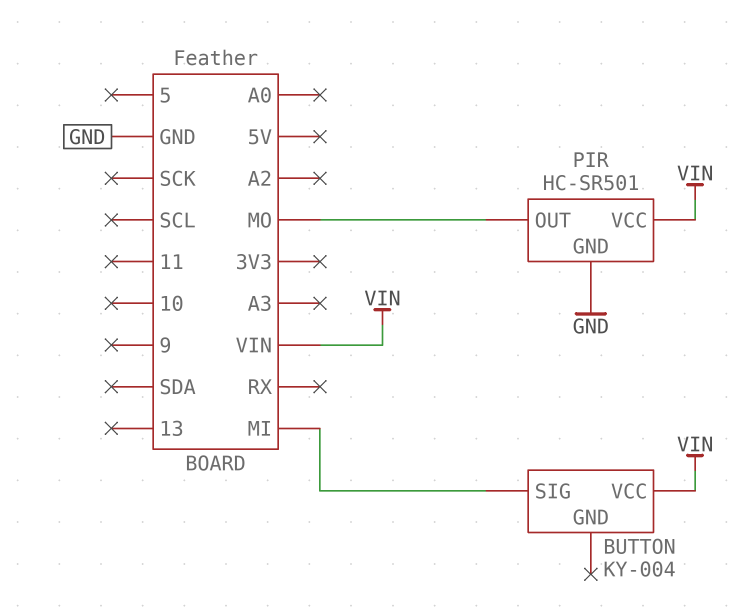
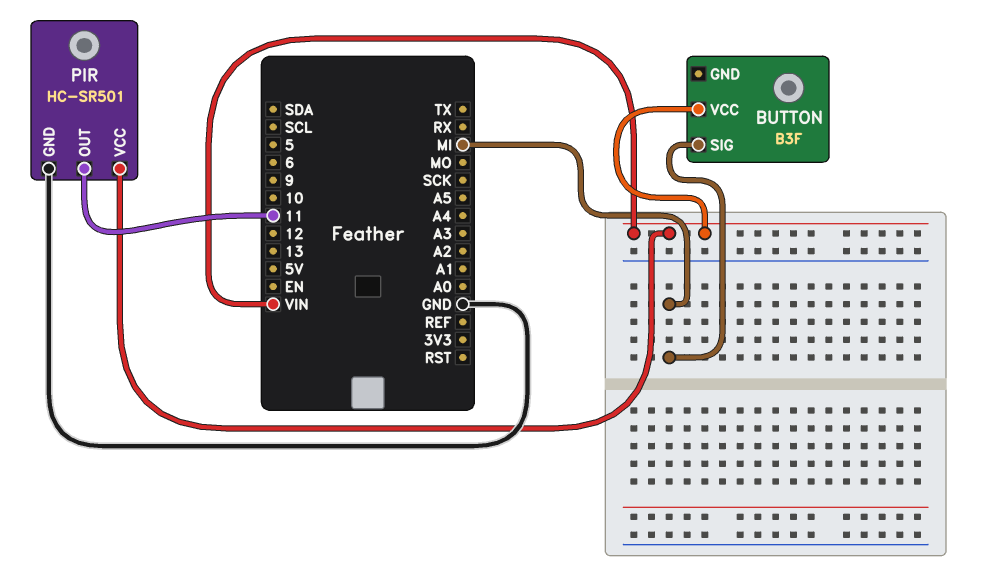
BUTTON: KY-004 -> B3F
PIR pin OUT: MO -> 11

